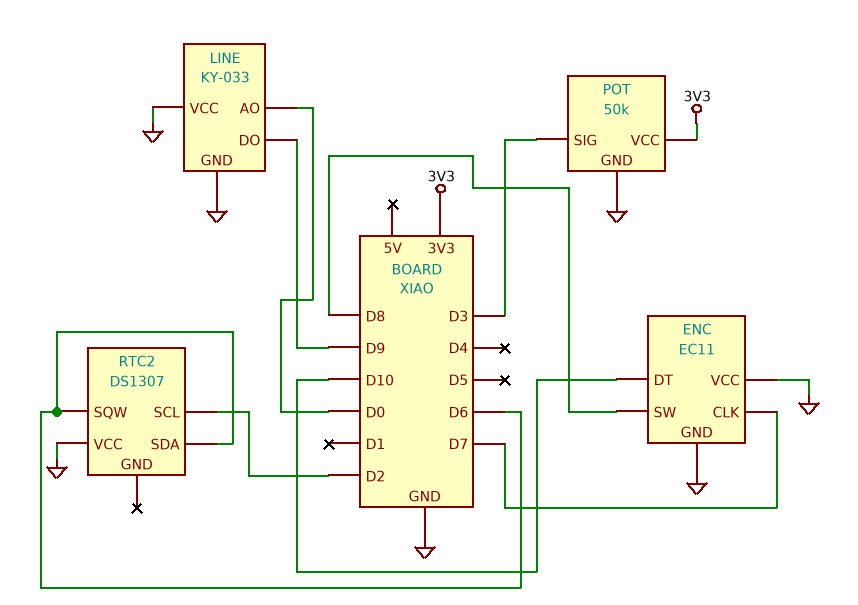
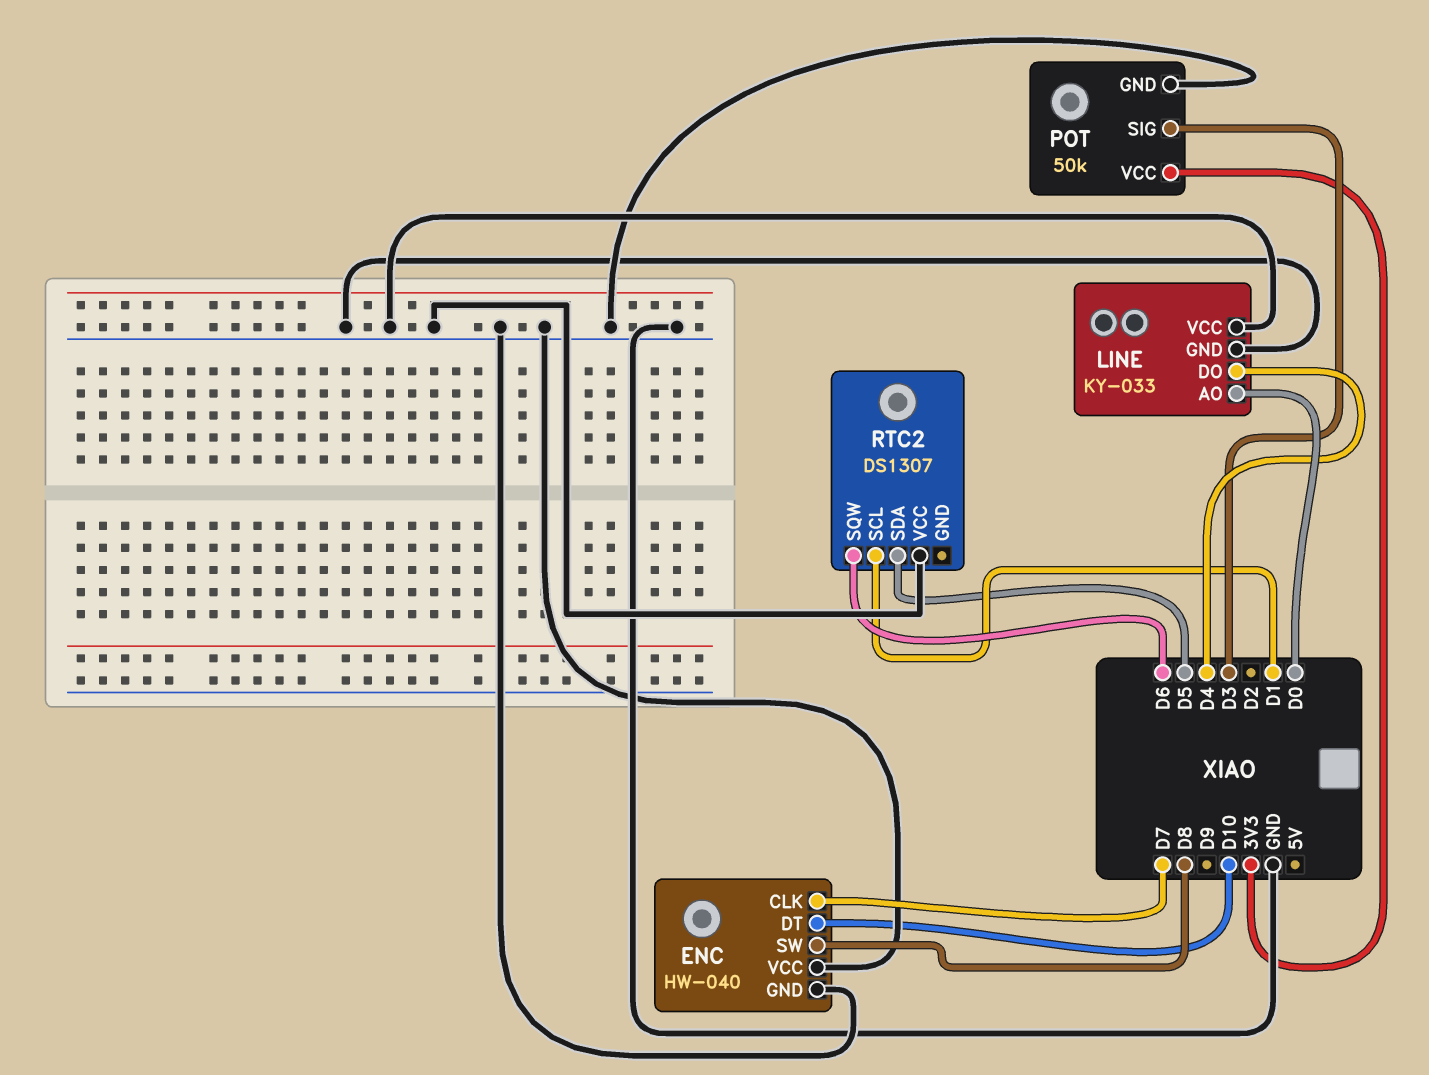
ENC: EC11 -> HW-040
LINE pin DO: D9 -> D4
RTC2 pin SCL: D2 -> D1
RTC2 pin SDA: D6 -> D5

